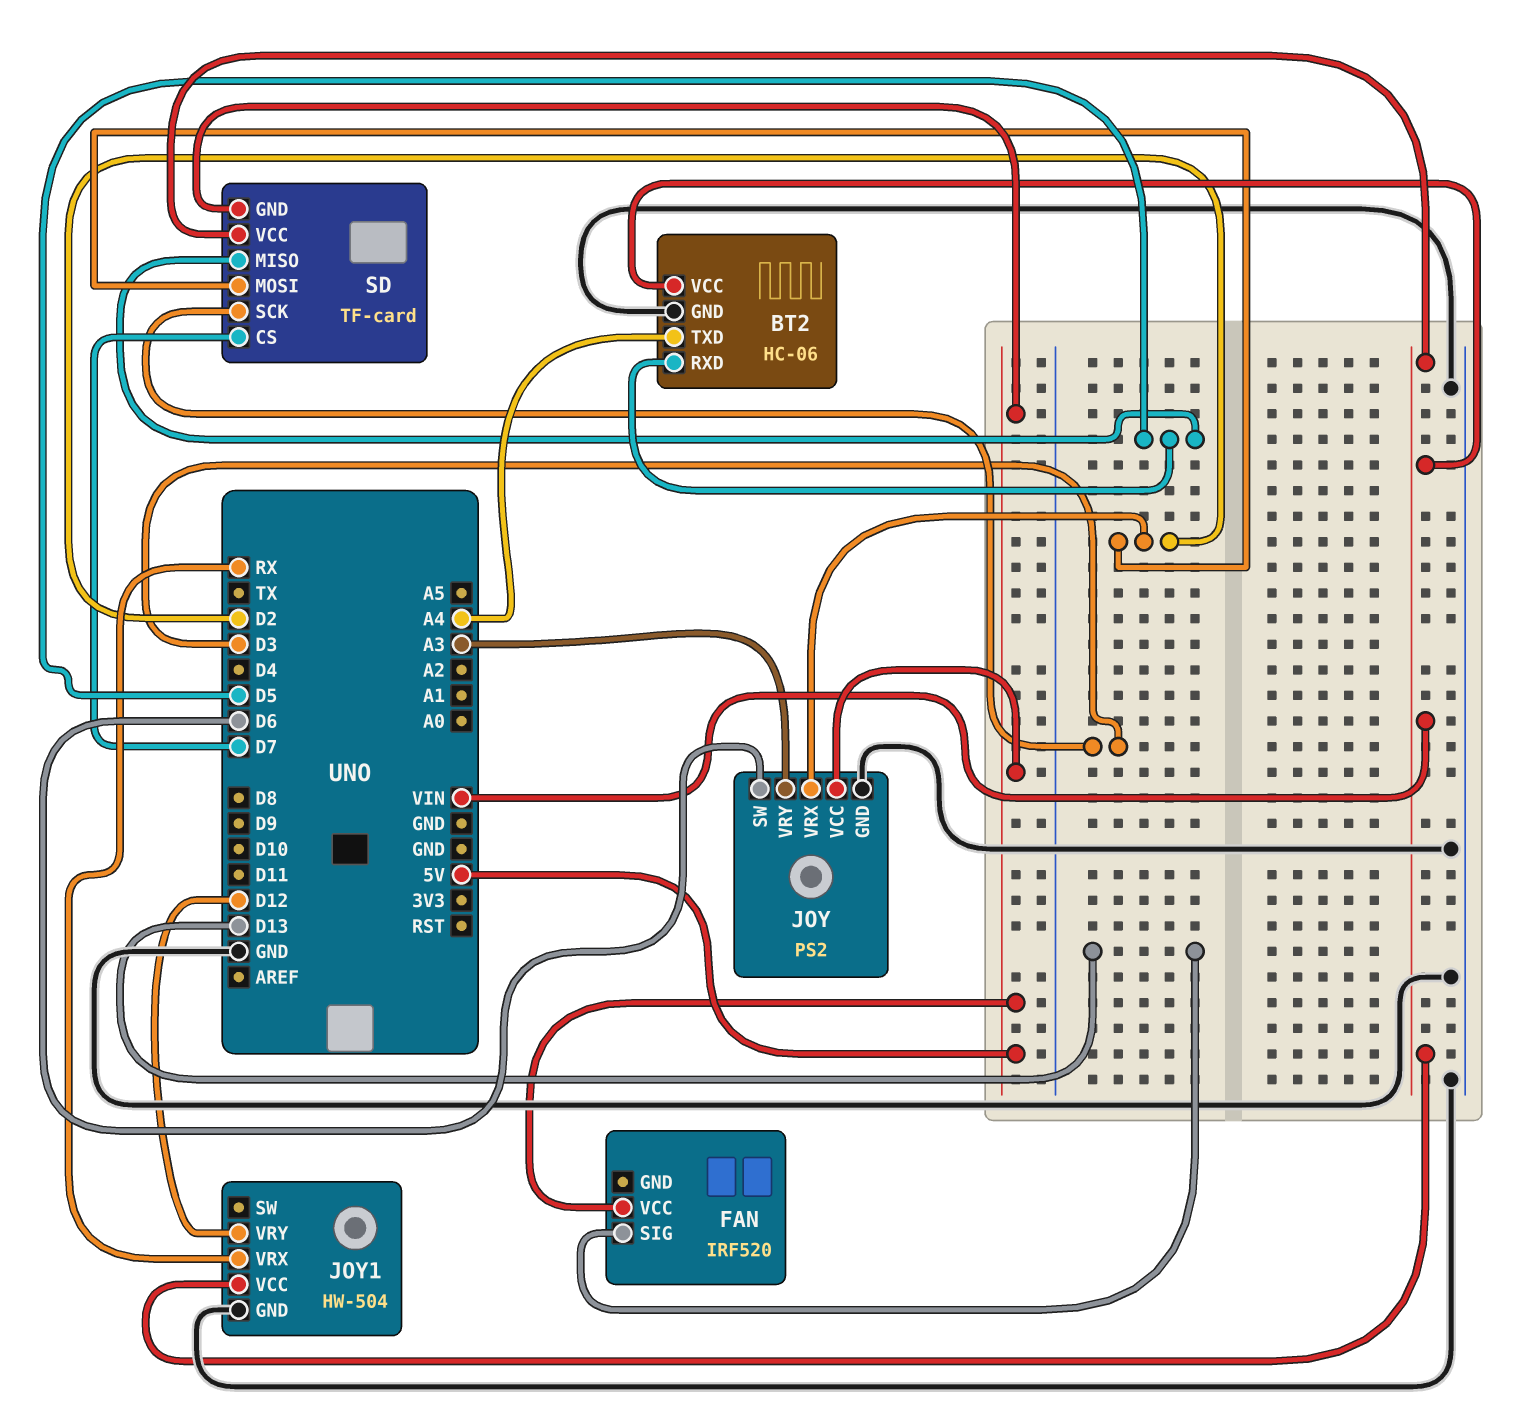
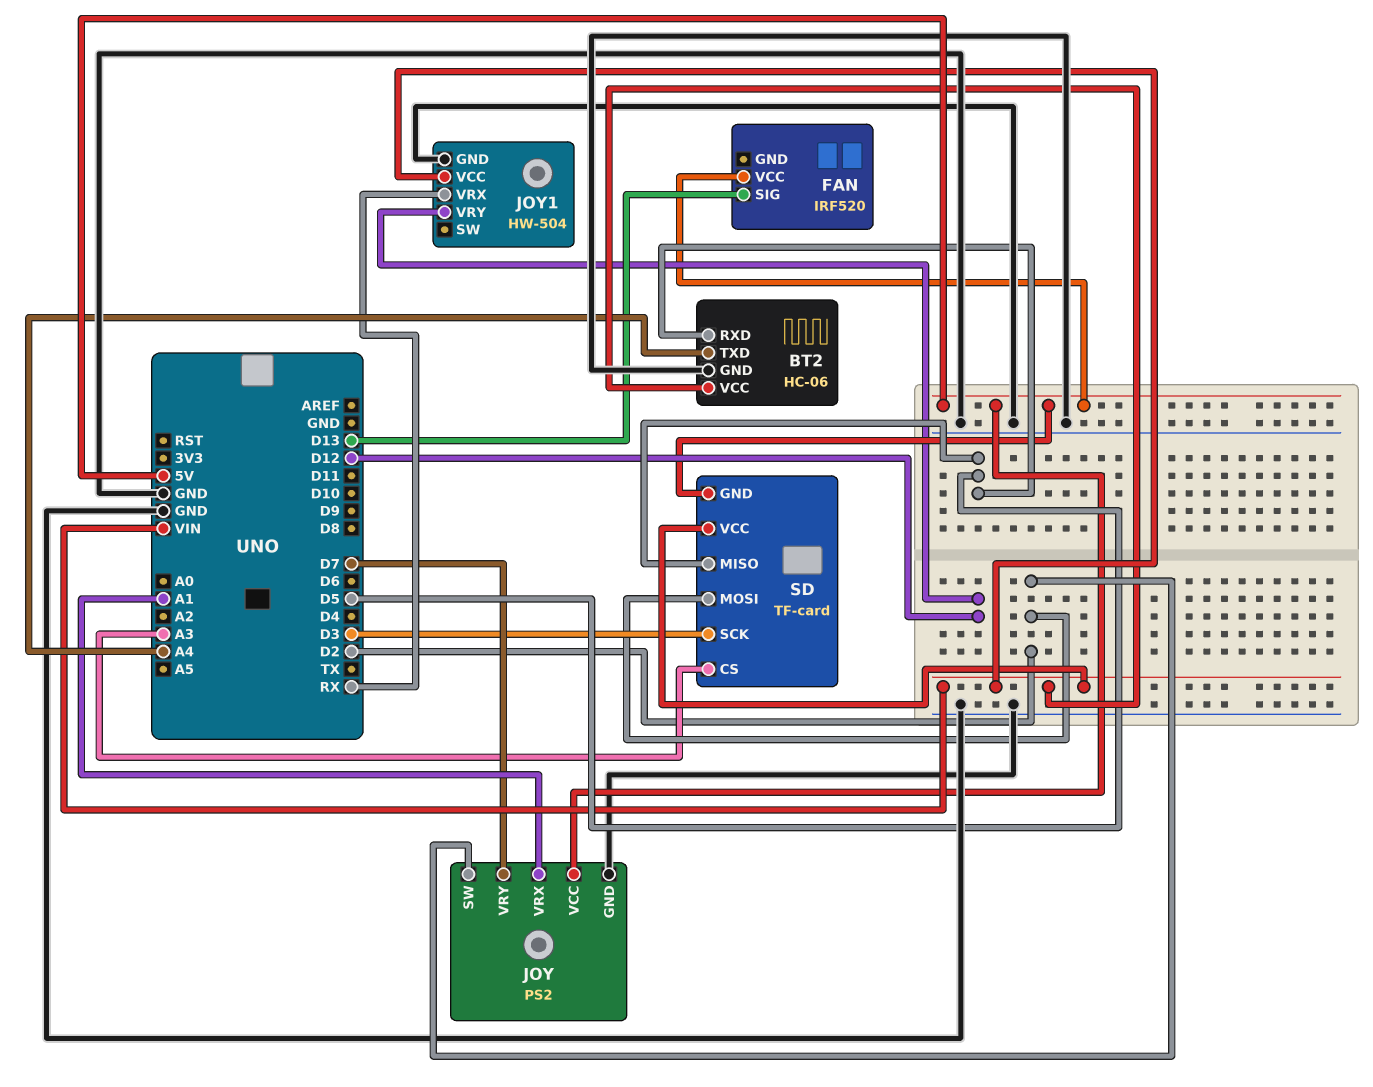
JOY pin SW: D6 -> D2
JOY pin VRX: D2 -> A1
JOY pin VRY: A3 -> D7
SD pin CS: D7 -> A3

